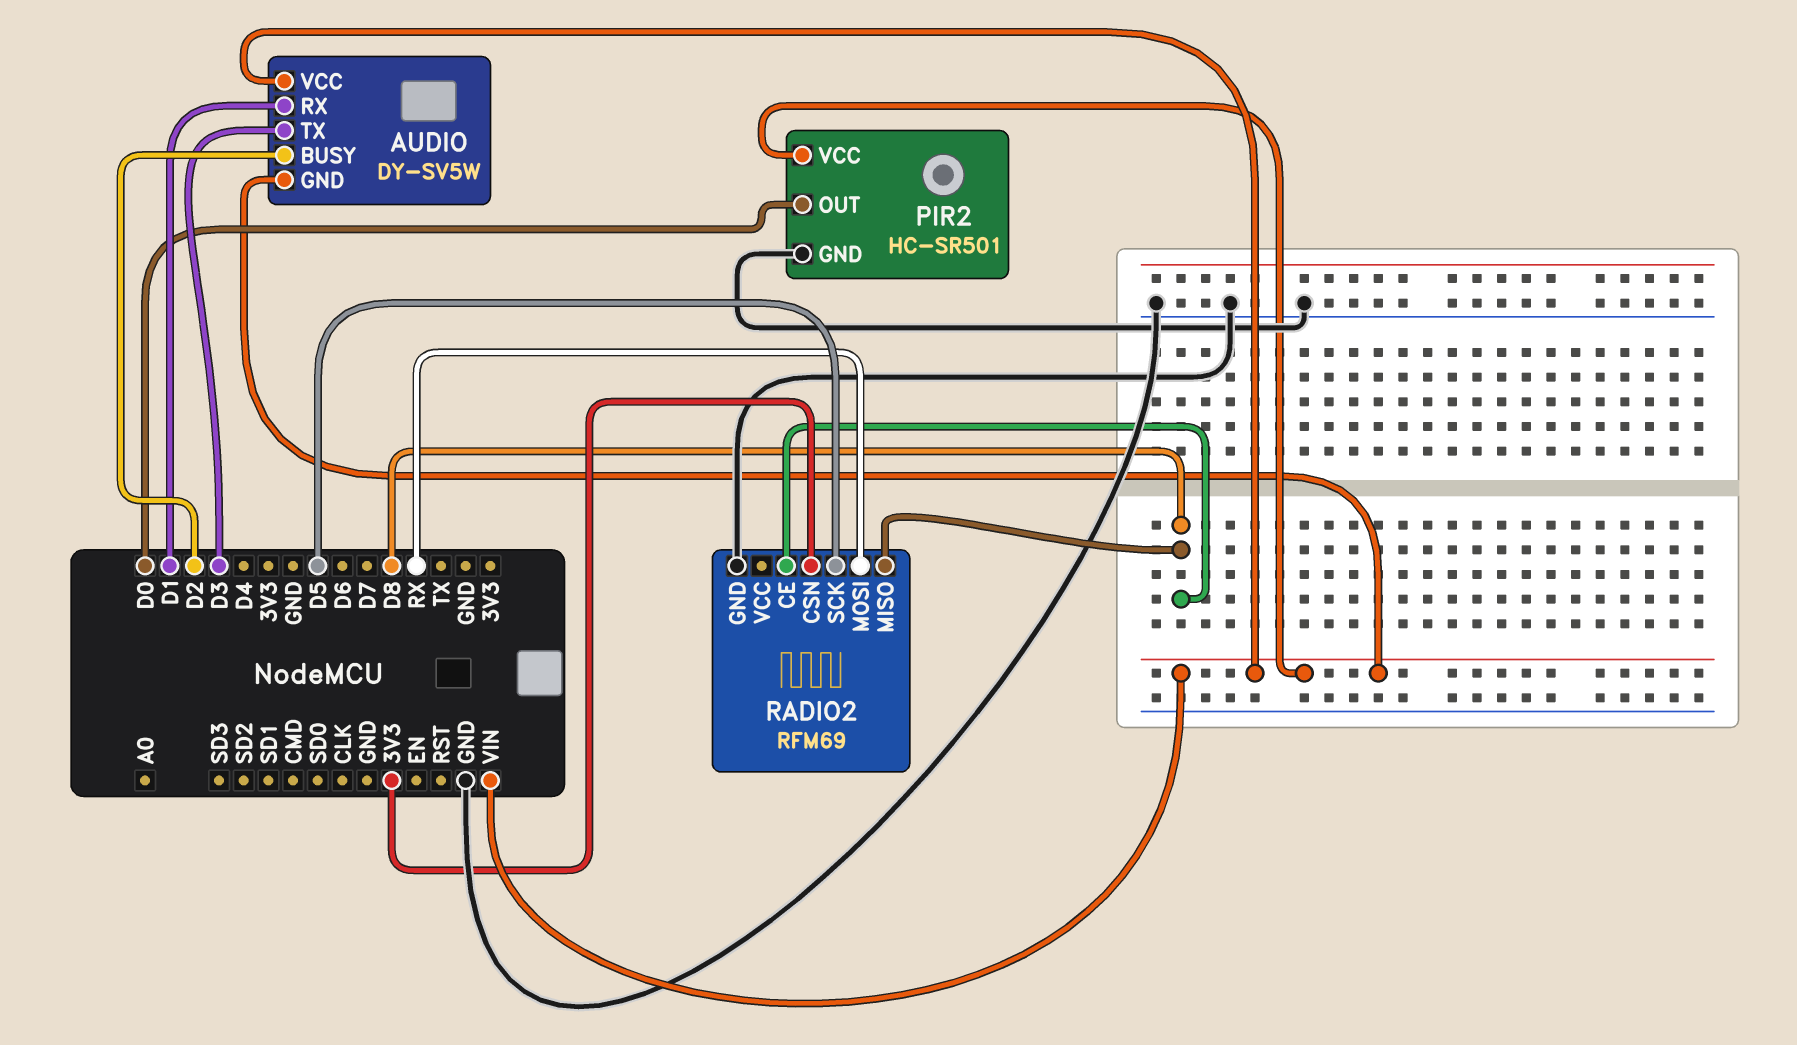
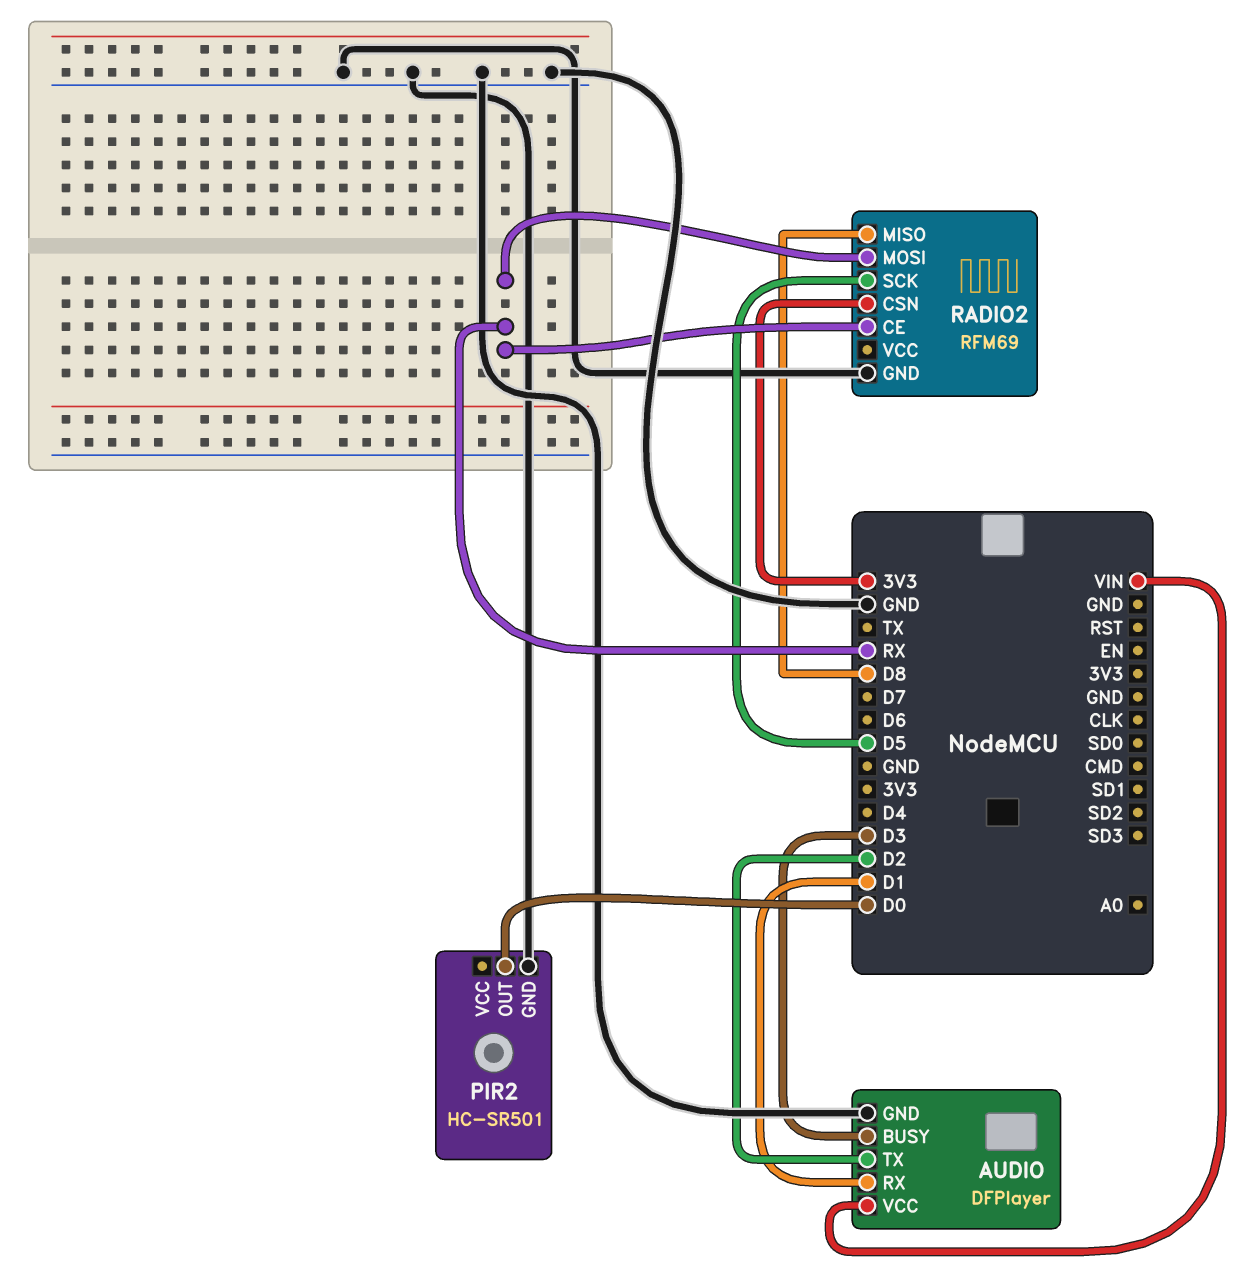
AUDIO: DY-SV5W -> DFPlayer
AUDIO pin BUSY: D2 -> D3
AUDIO pin GND: VIN -> GND
AUDIO pin TX: D3 -> D2
PIR2 pin VCC: VIN -> none
RADIO2 pin CE: D8 -> RX

